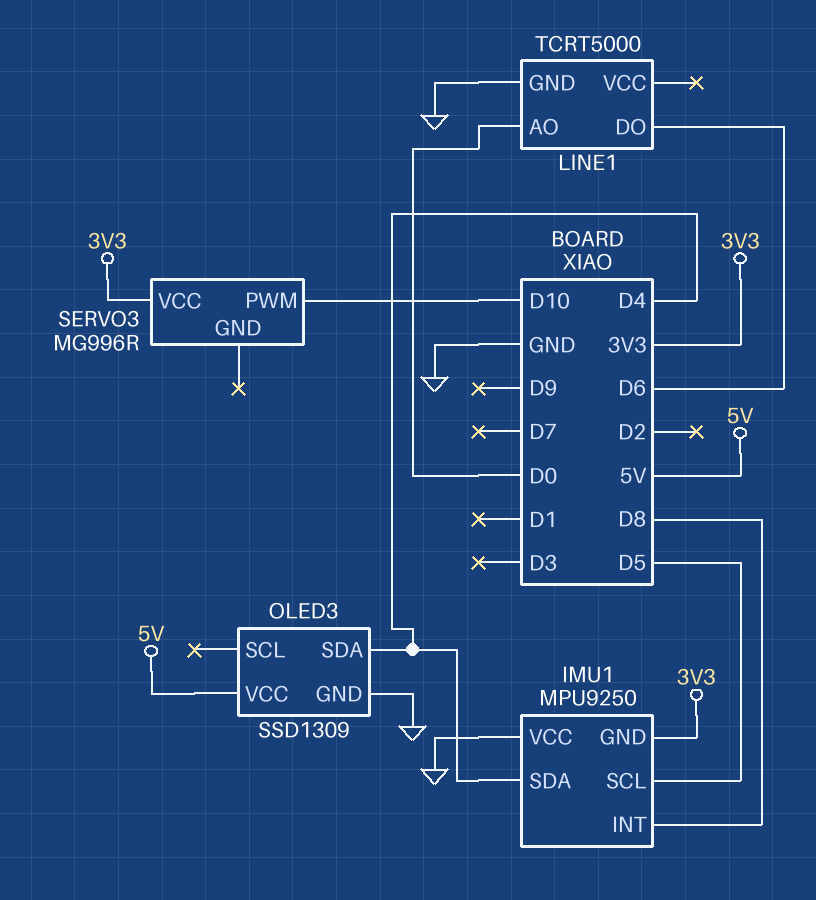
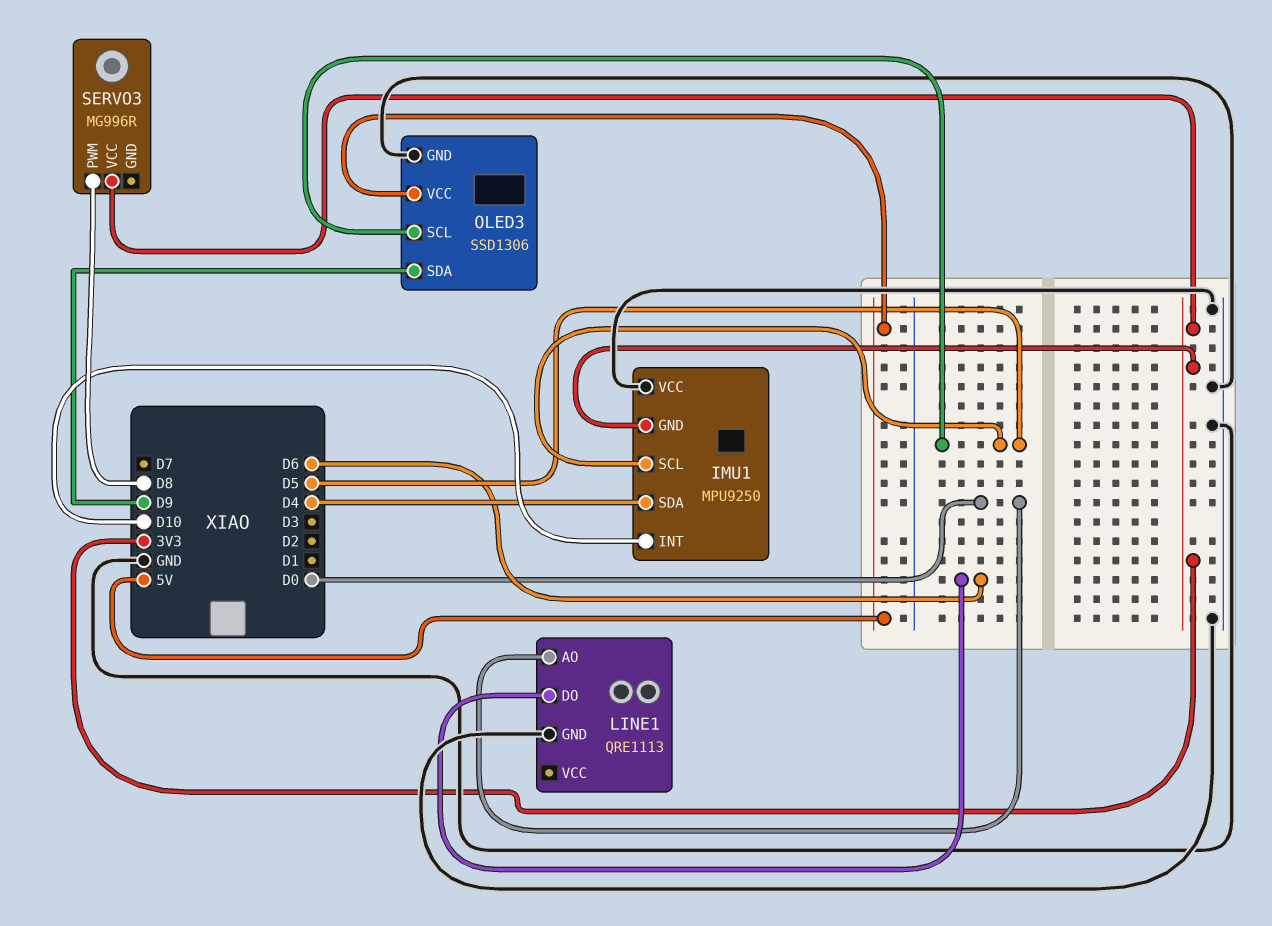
IMU1 pin INT: D8 -> D10
LINE1: TCRT5000 -> QRE1113
OLED3: SSD1309 -> SSD1306
OLED3 pin SCL: none -> D5
OLED3 pin SDA: D4 -> D9
SERVO3 pin PWM: D10 -> D8

